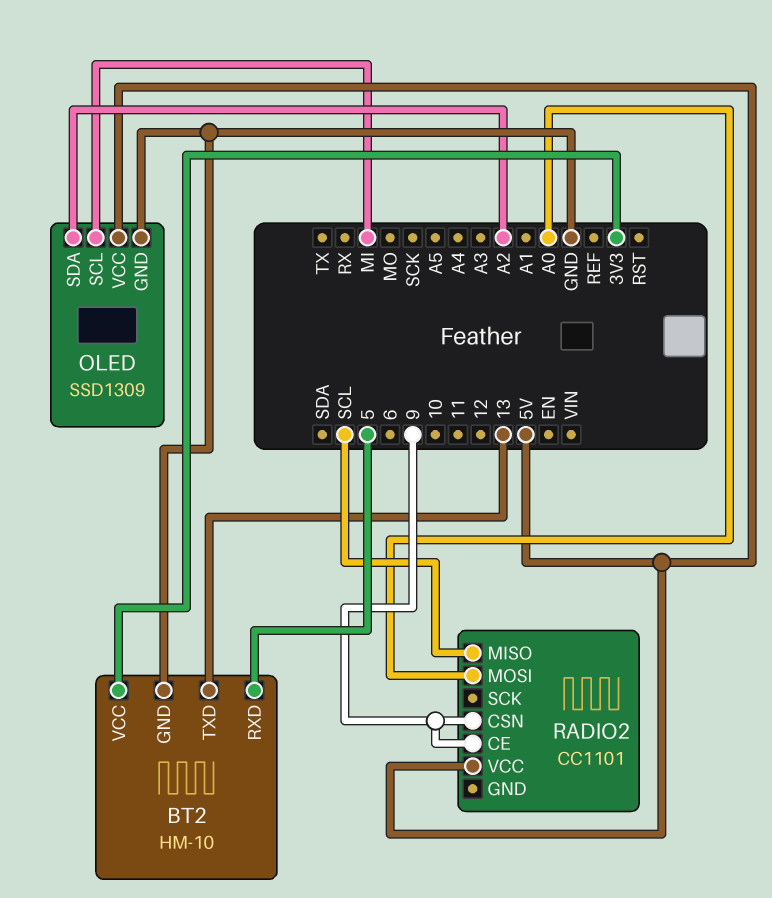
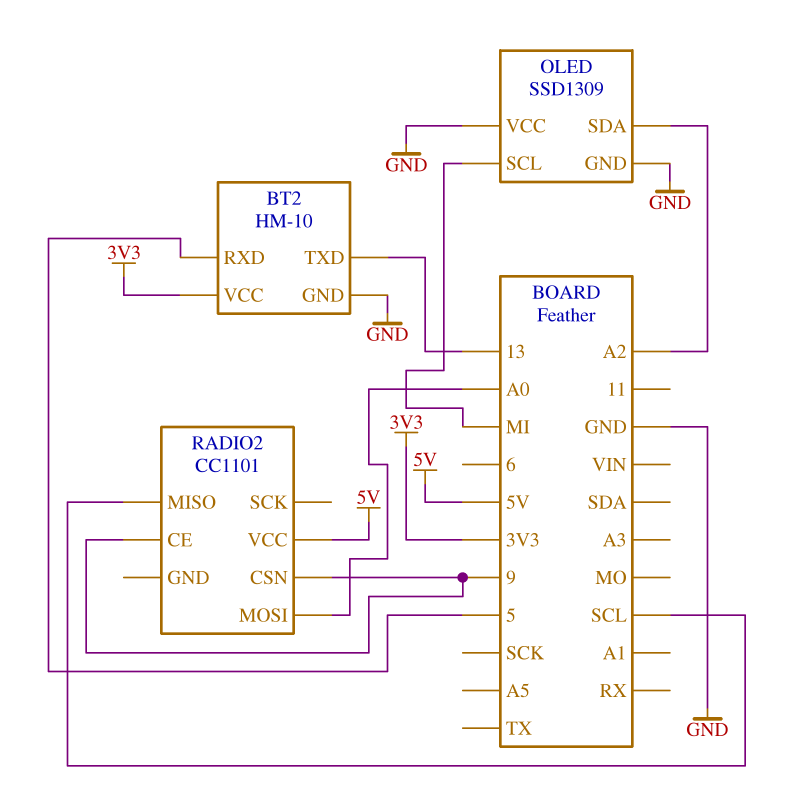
OLED pin VCC: 5V -> GND

